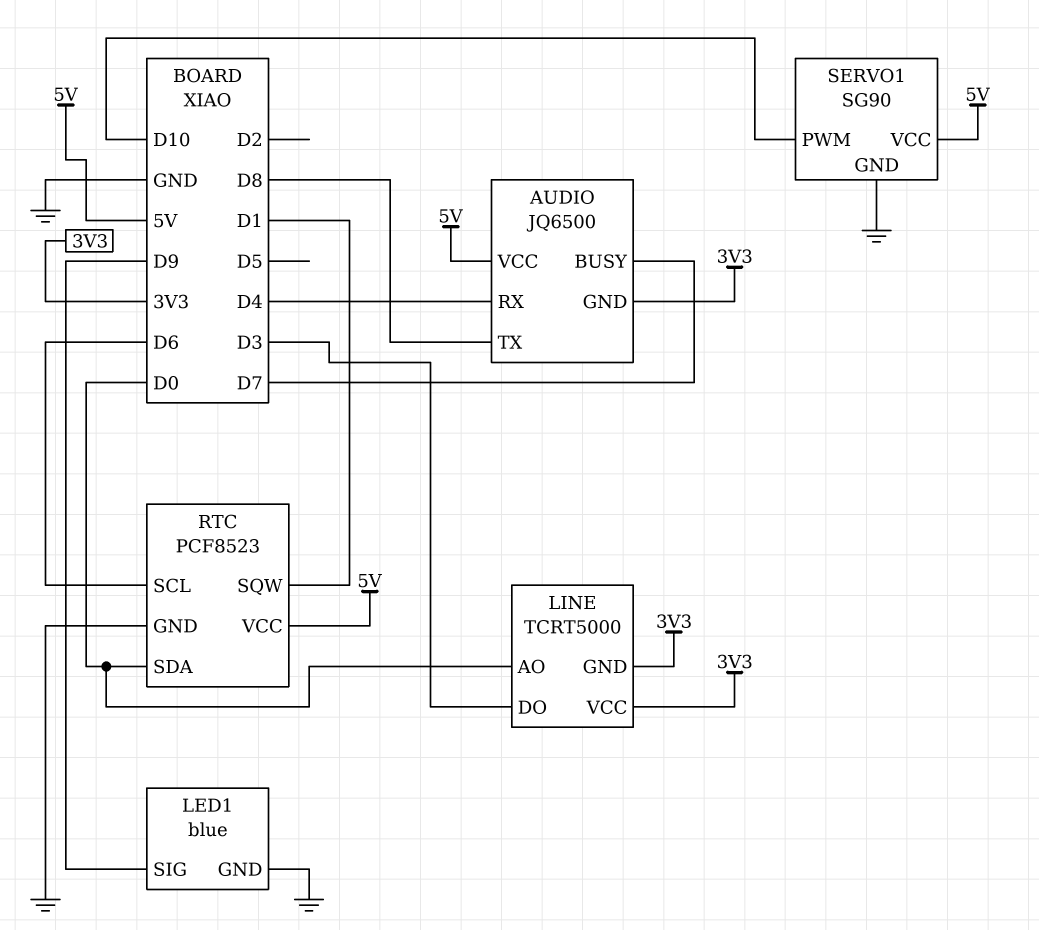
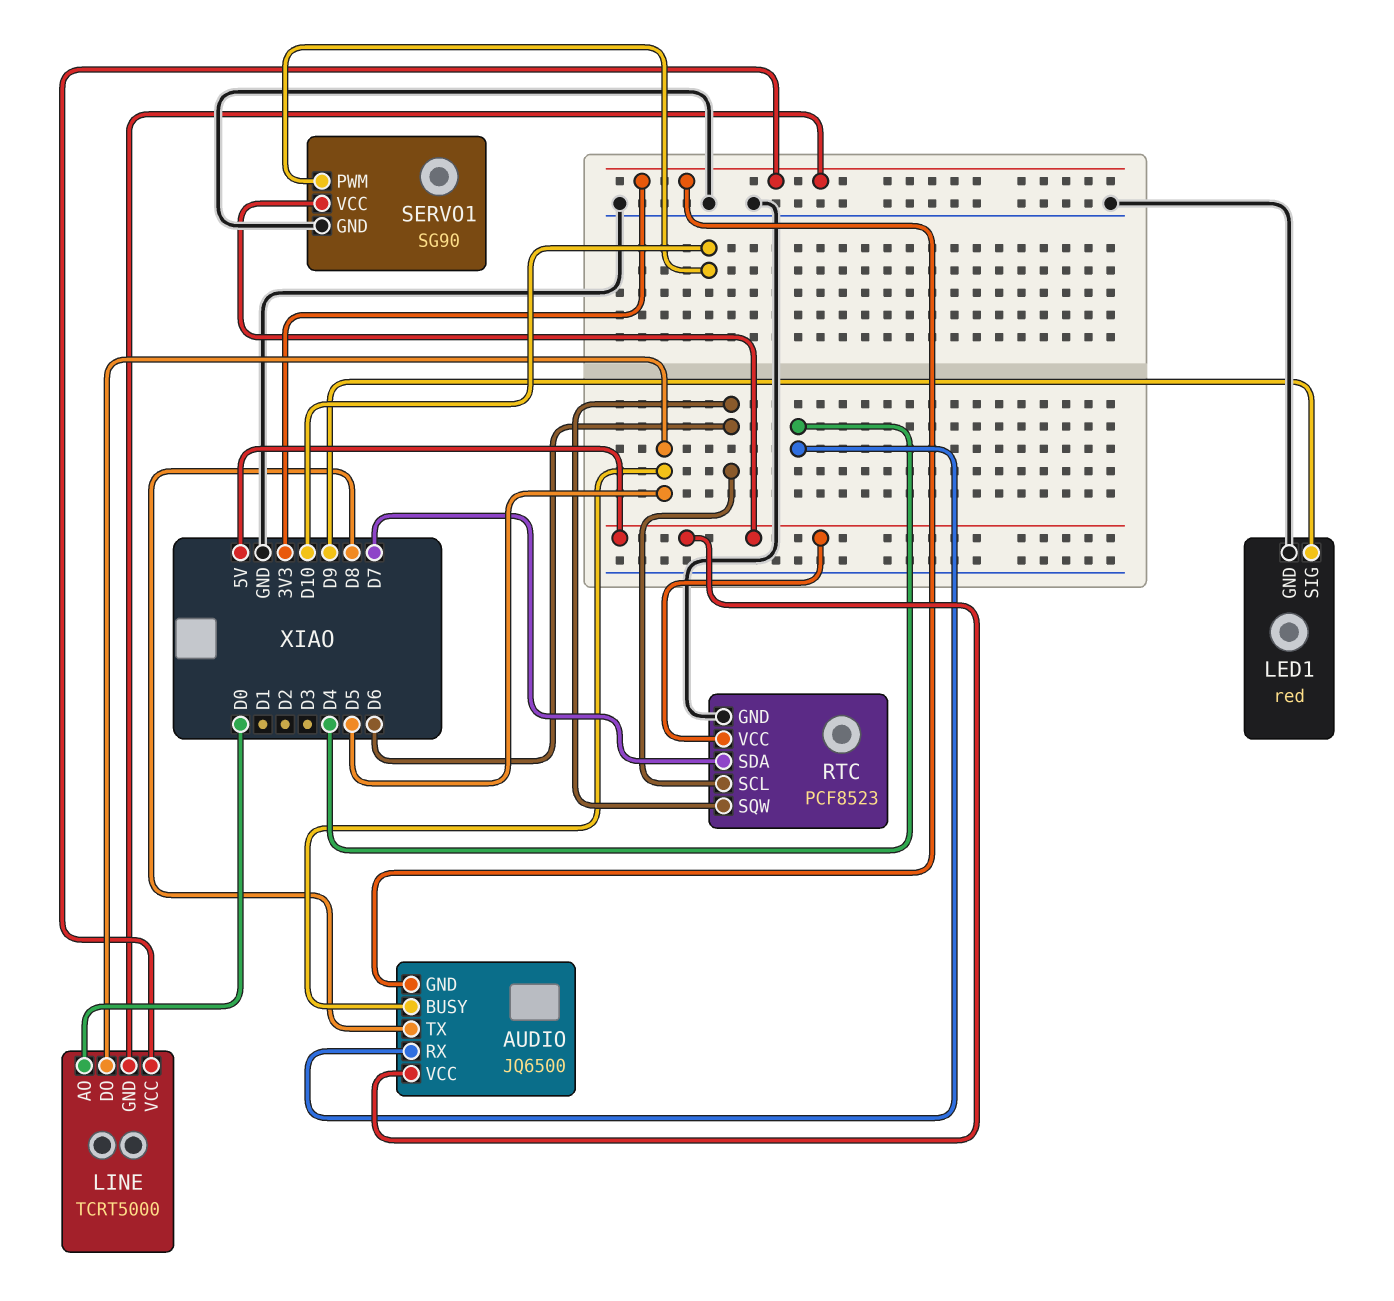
AUDIO pin BUSY: D7 -> D5
LED1: blue -> red
LINE pin DO: D3 -> D5
RTC pin SDA: D0 -> D7
RTC pin SQW: D1 -> D6

